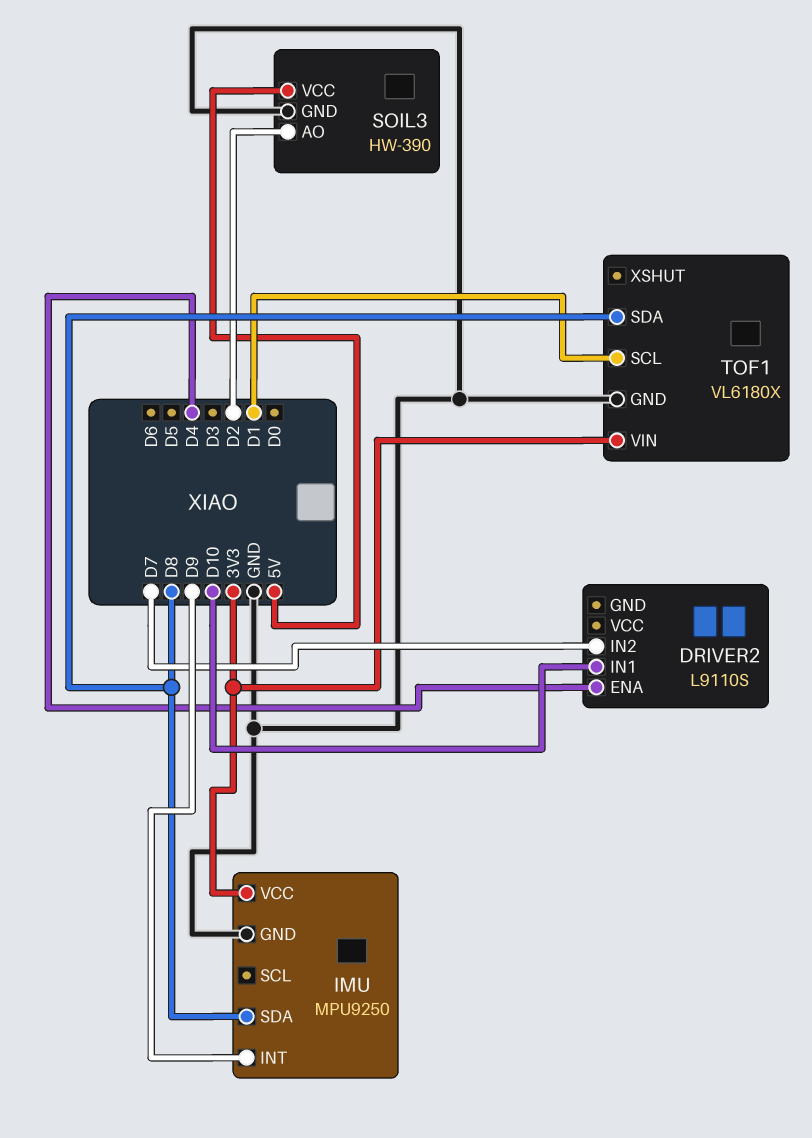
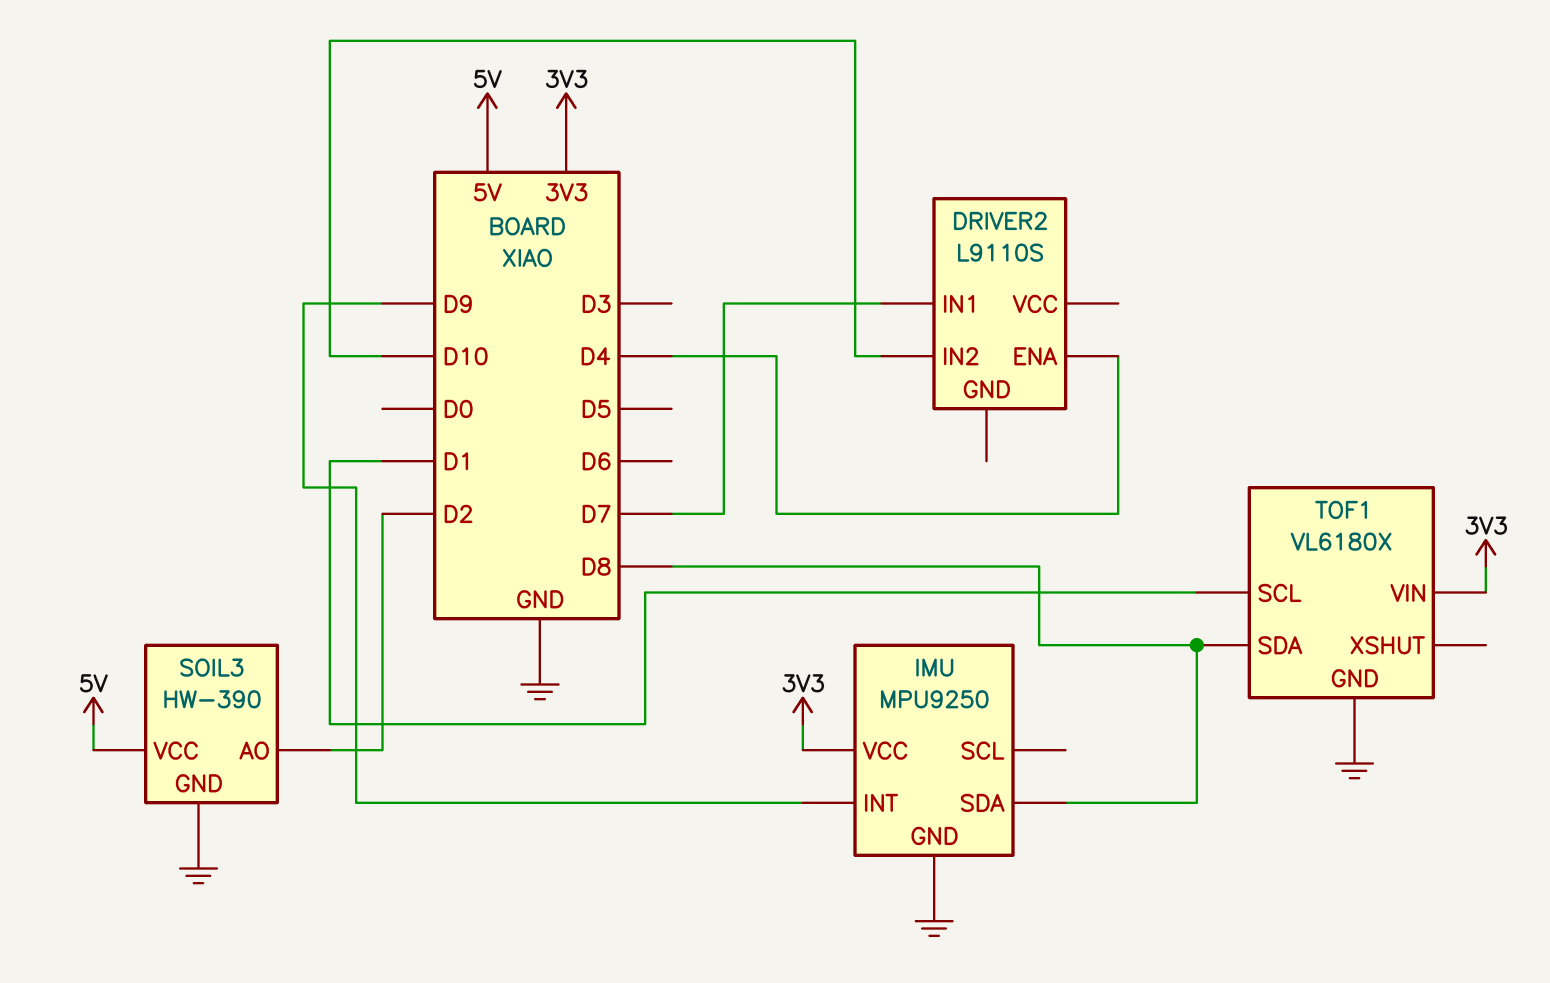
DRIVER2 pin IN1: D10 -> D7
DRIVER2 pin IN2: D7 -> D10

